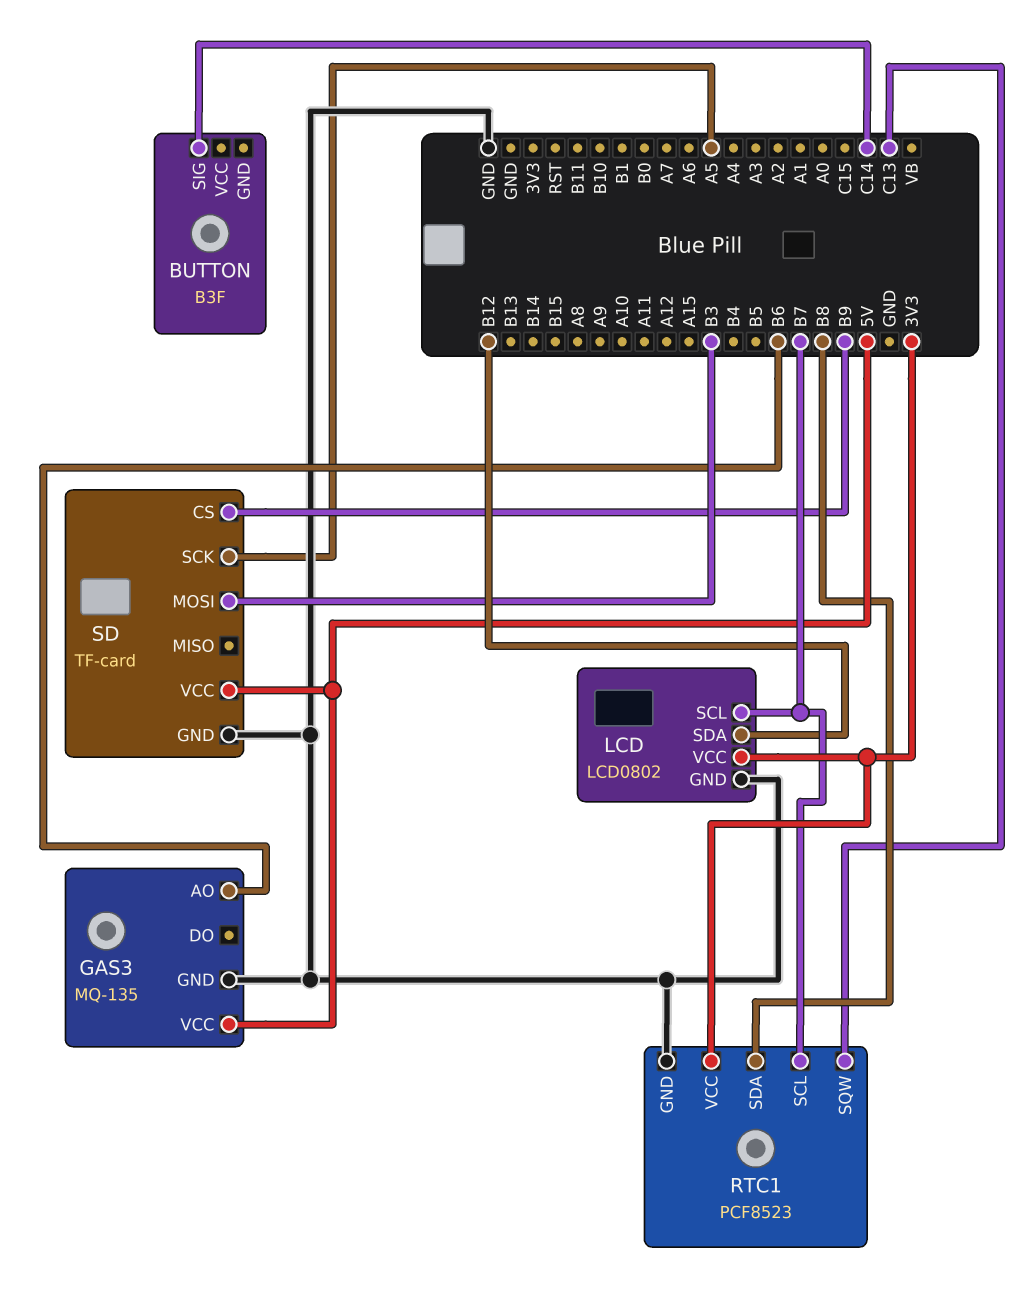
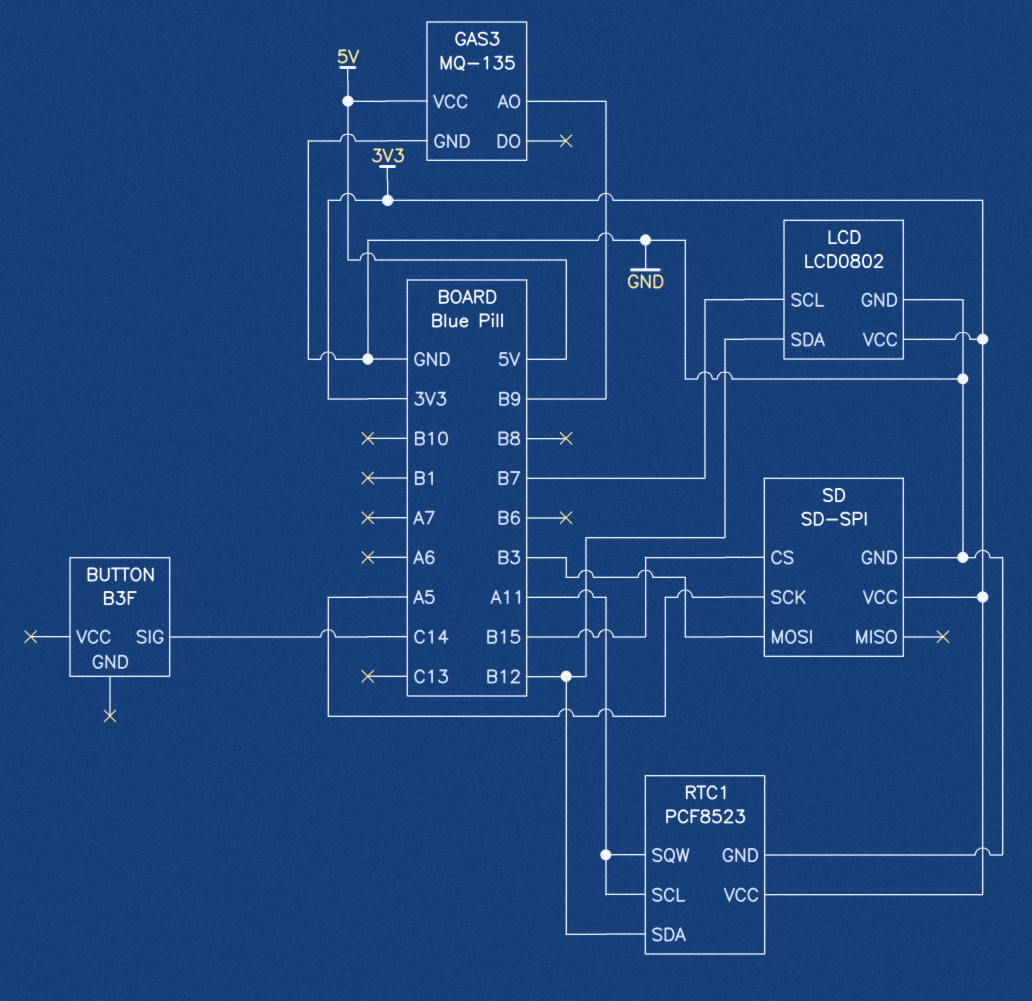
GAS3 pin AO: B6 -> B9
RTC1 pin SCL: B7 -> A11
RTC1 pin SDA: B8 -> B12
RTC1 pin SQW: C13 -> A11
SD: TF-card -> SD-SPI
SD pin CS: B9 -> B15
SD pin VCC: 5V -> 3V3

